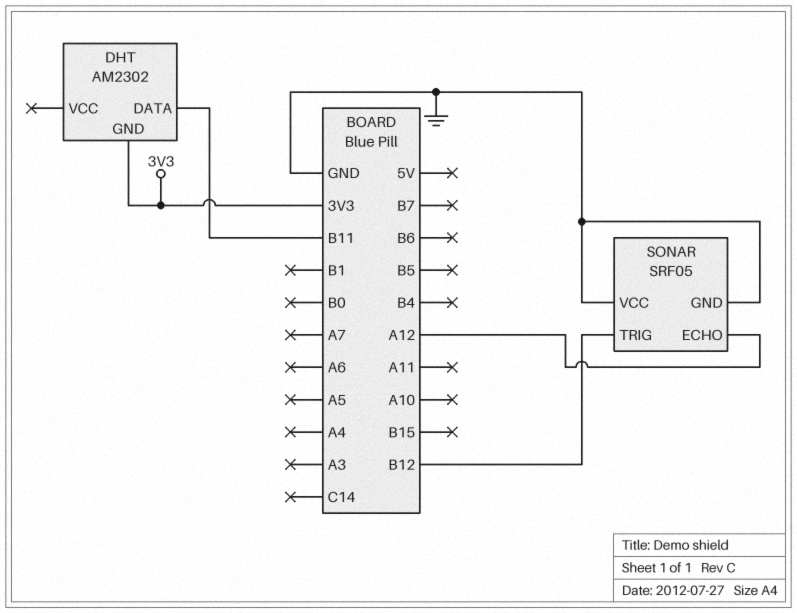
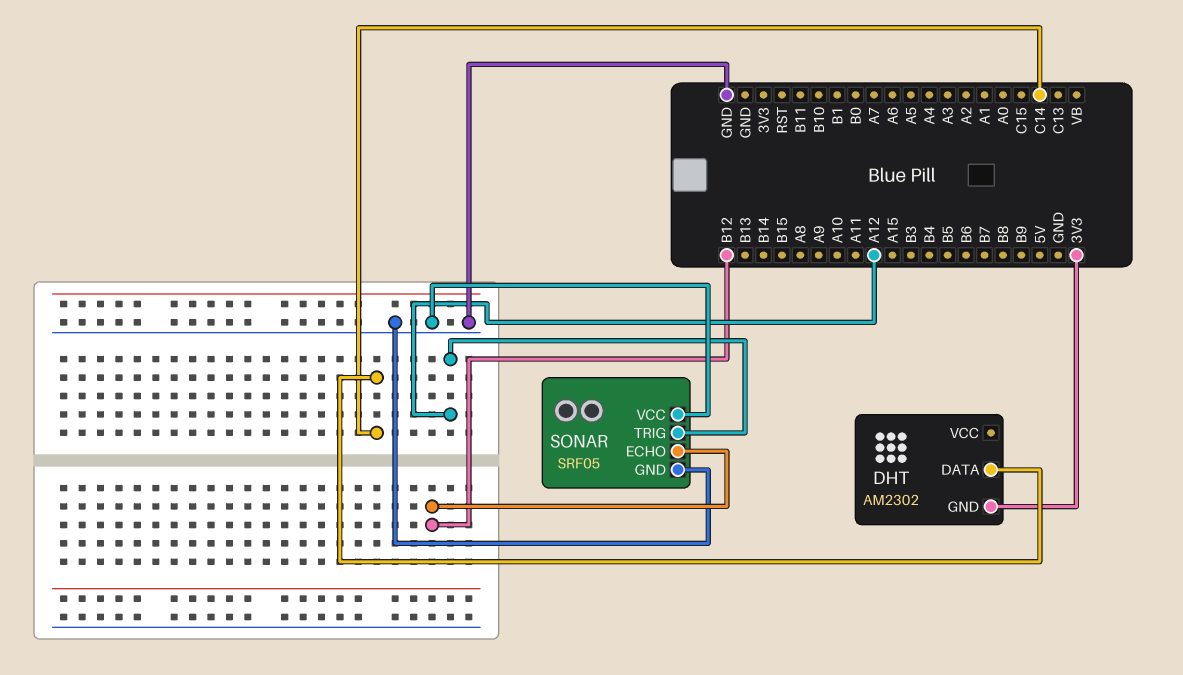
DHT pin DATA: B11 -> C14
SONAR pin ECHO: A12 -> B12
SONAR pin TRIG: B12 -> A12

